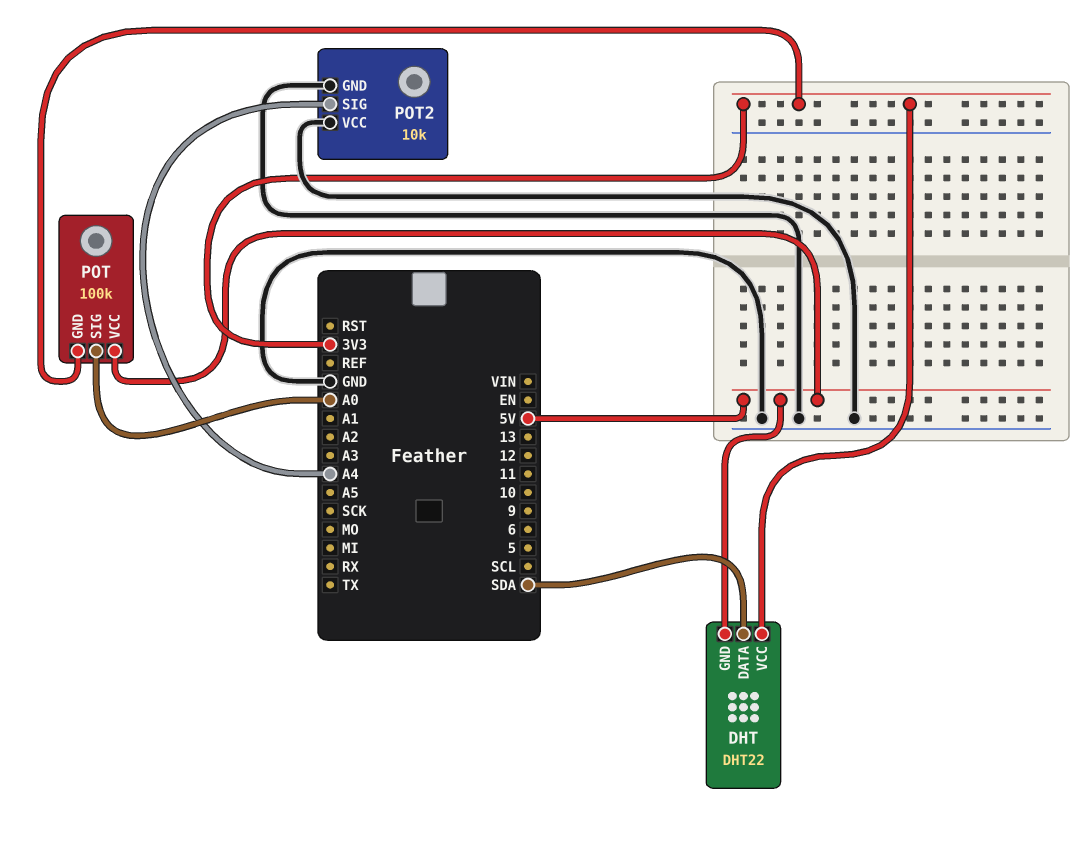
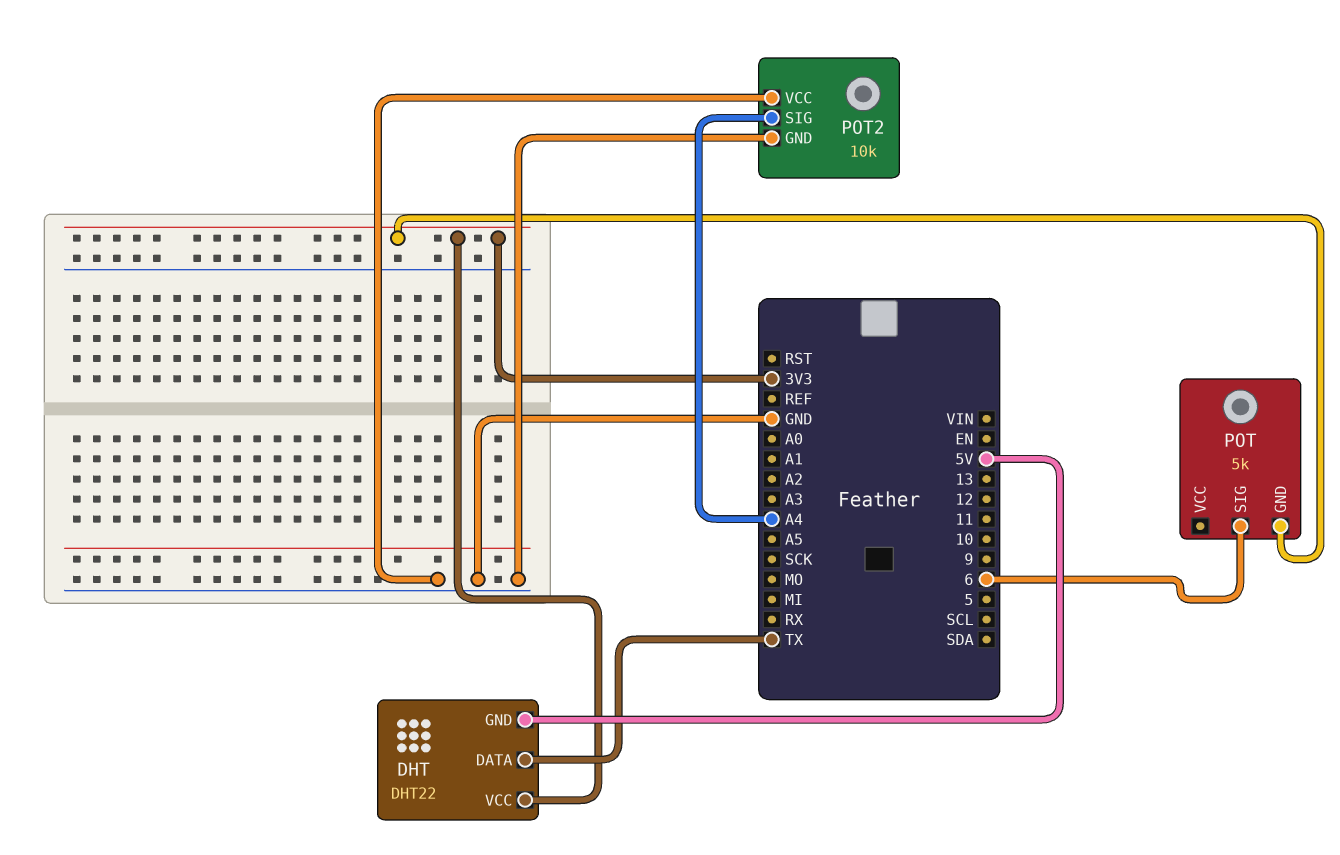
DHT pin DATA: SDA -> TX
POT: 100k -> 5k
POT pin SIG: A0 -> 6
POT pin VCC: 5V -> none

